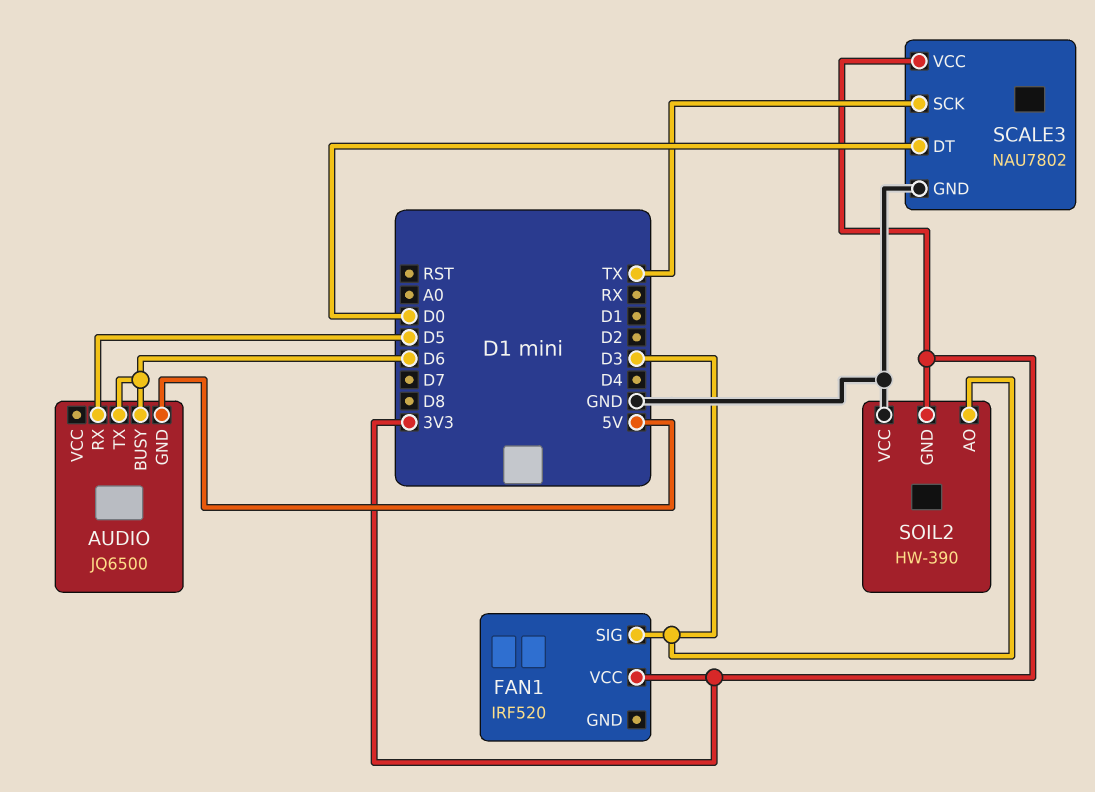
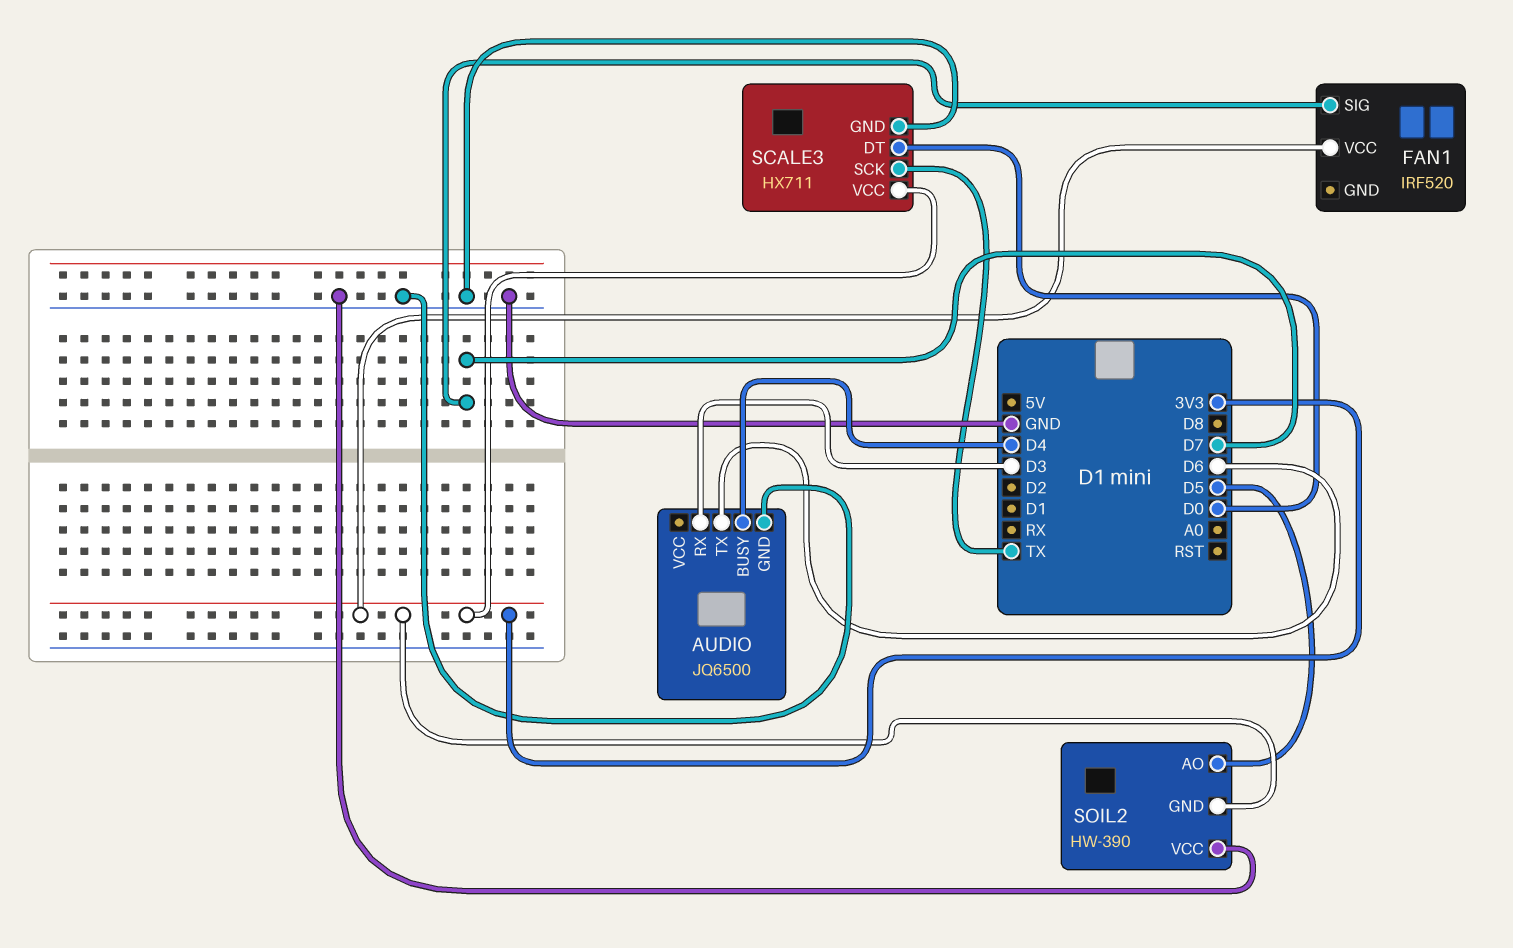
AUDIO pin BUSY: D6 -> D4
AUDIO pin GND: 5V -> GND
AUDIO pin RX: D5 -> D3
FAN1 pin SIG: D3 -> D7
SCALE3: NAU7802 -> HX711
SOIL2 pin AO: D3 -> D5

